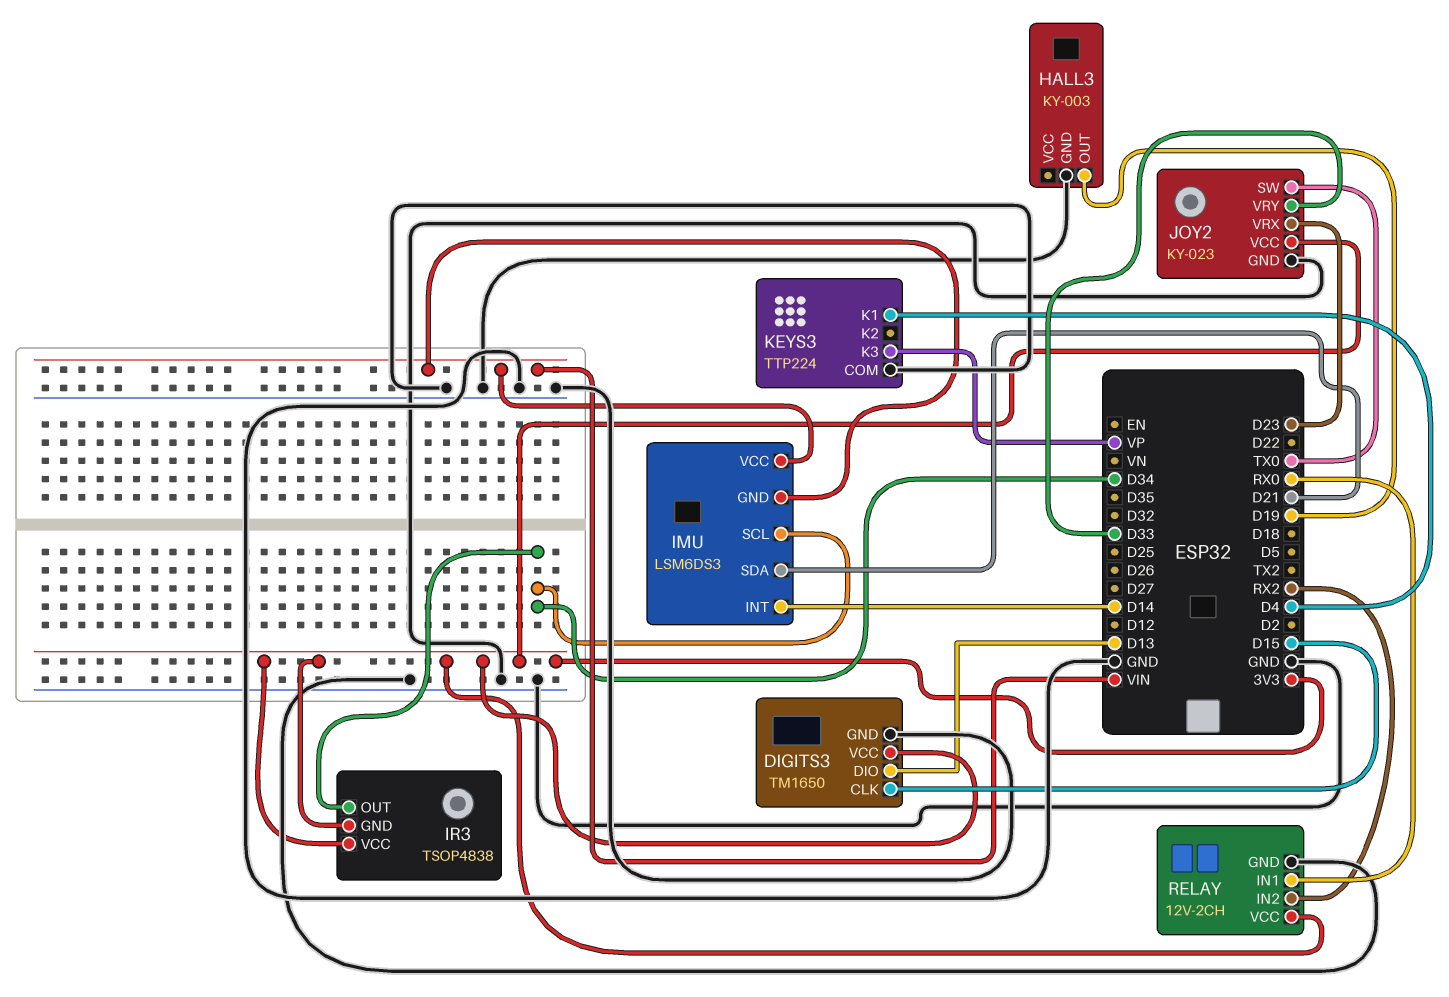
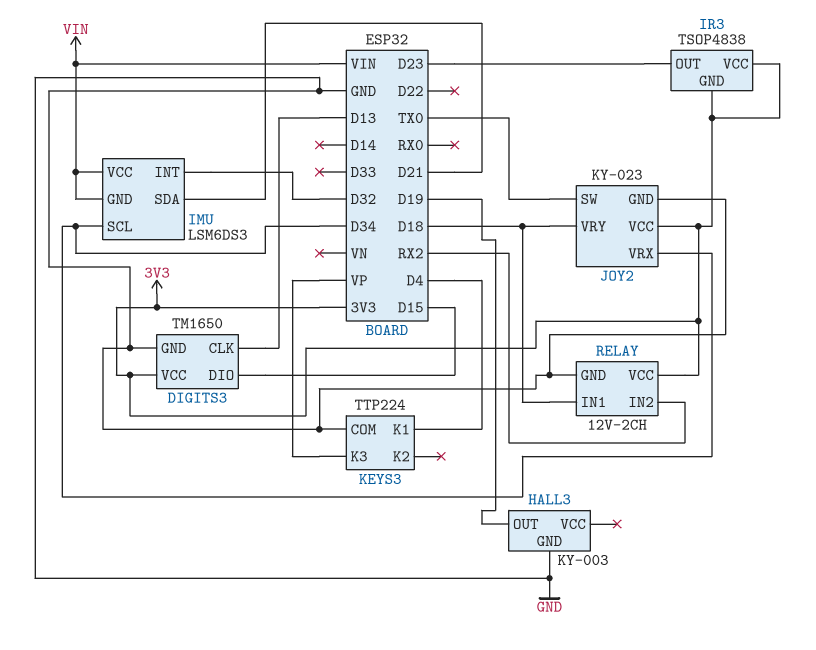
DIGITS3 pin CLK: D15 -> D13
DIGITS3 pin DIO: D13 -> D15
IMU pin INT: D14 -> D32
IR3 pin OUT: D34 -> D23
JOY2 pin VRX: D23 -> D34
JOY2 pin VRY: D33 -> D18
RELAY pin IN1: RX0 -> D18

